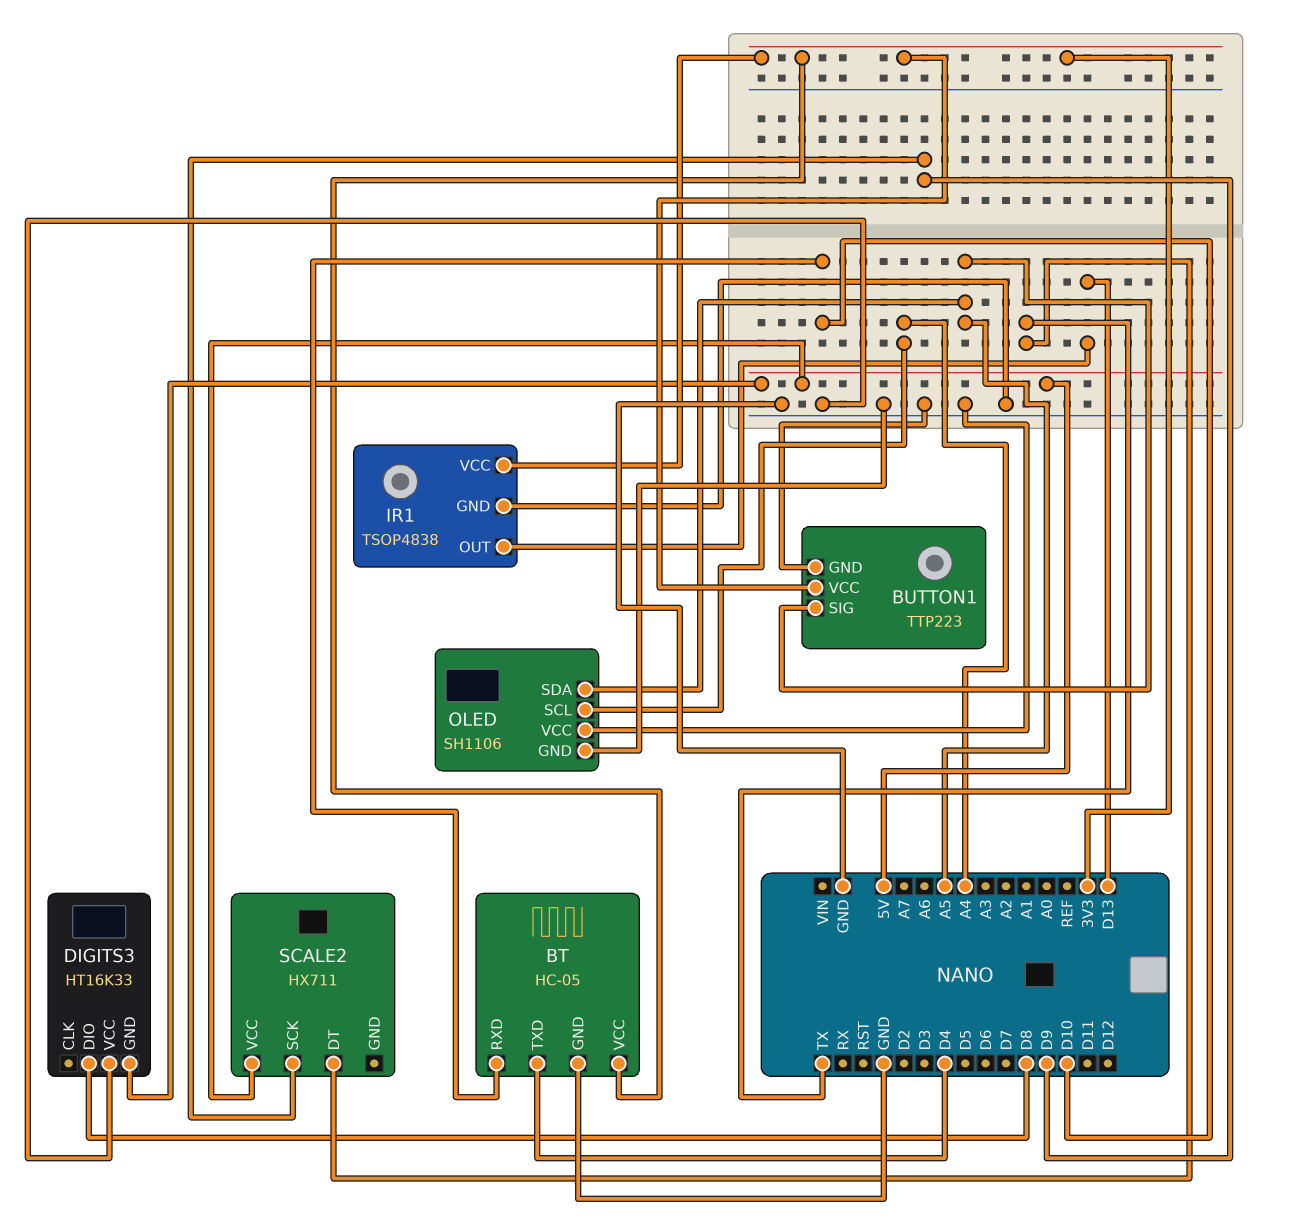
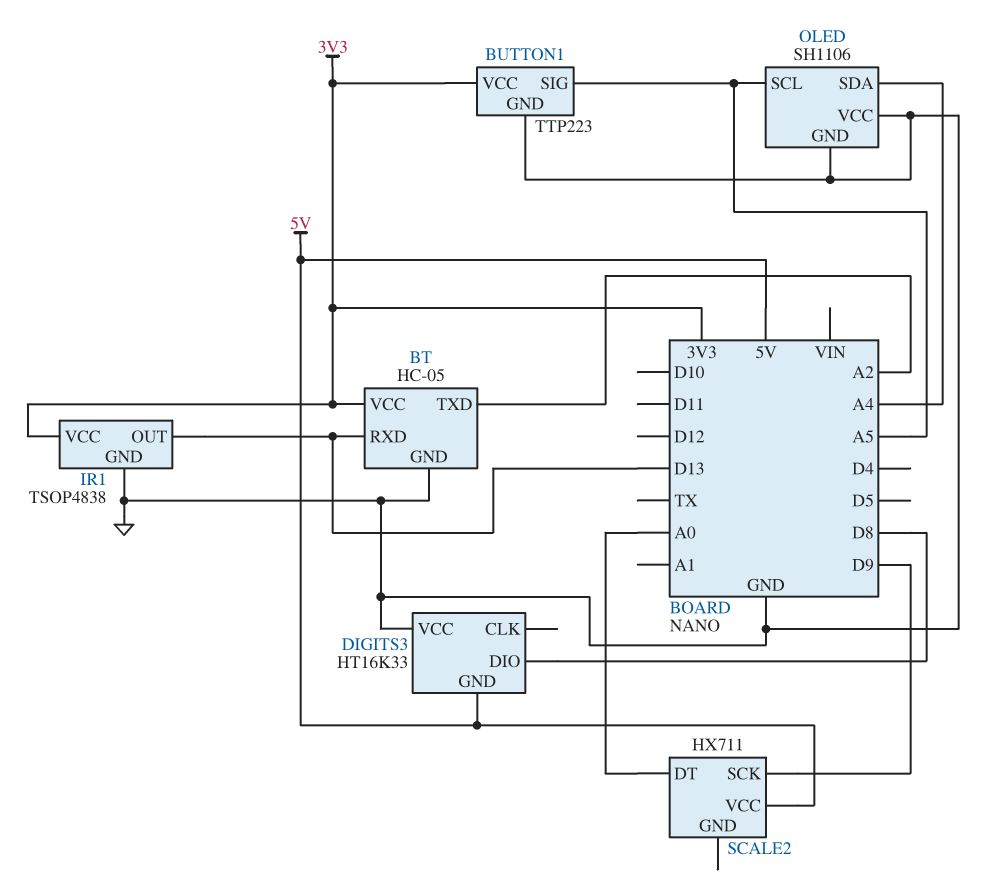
BT pin RXD: D10 -> D13
BT pin TXD: D4 -> A2
OLED pin SCL: A4 -> A5
OLED pin SDA: A5 -> A4
SCALE2 pin DT: TX -> A0

